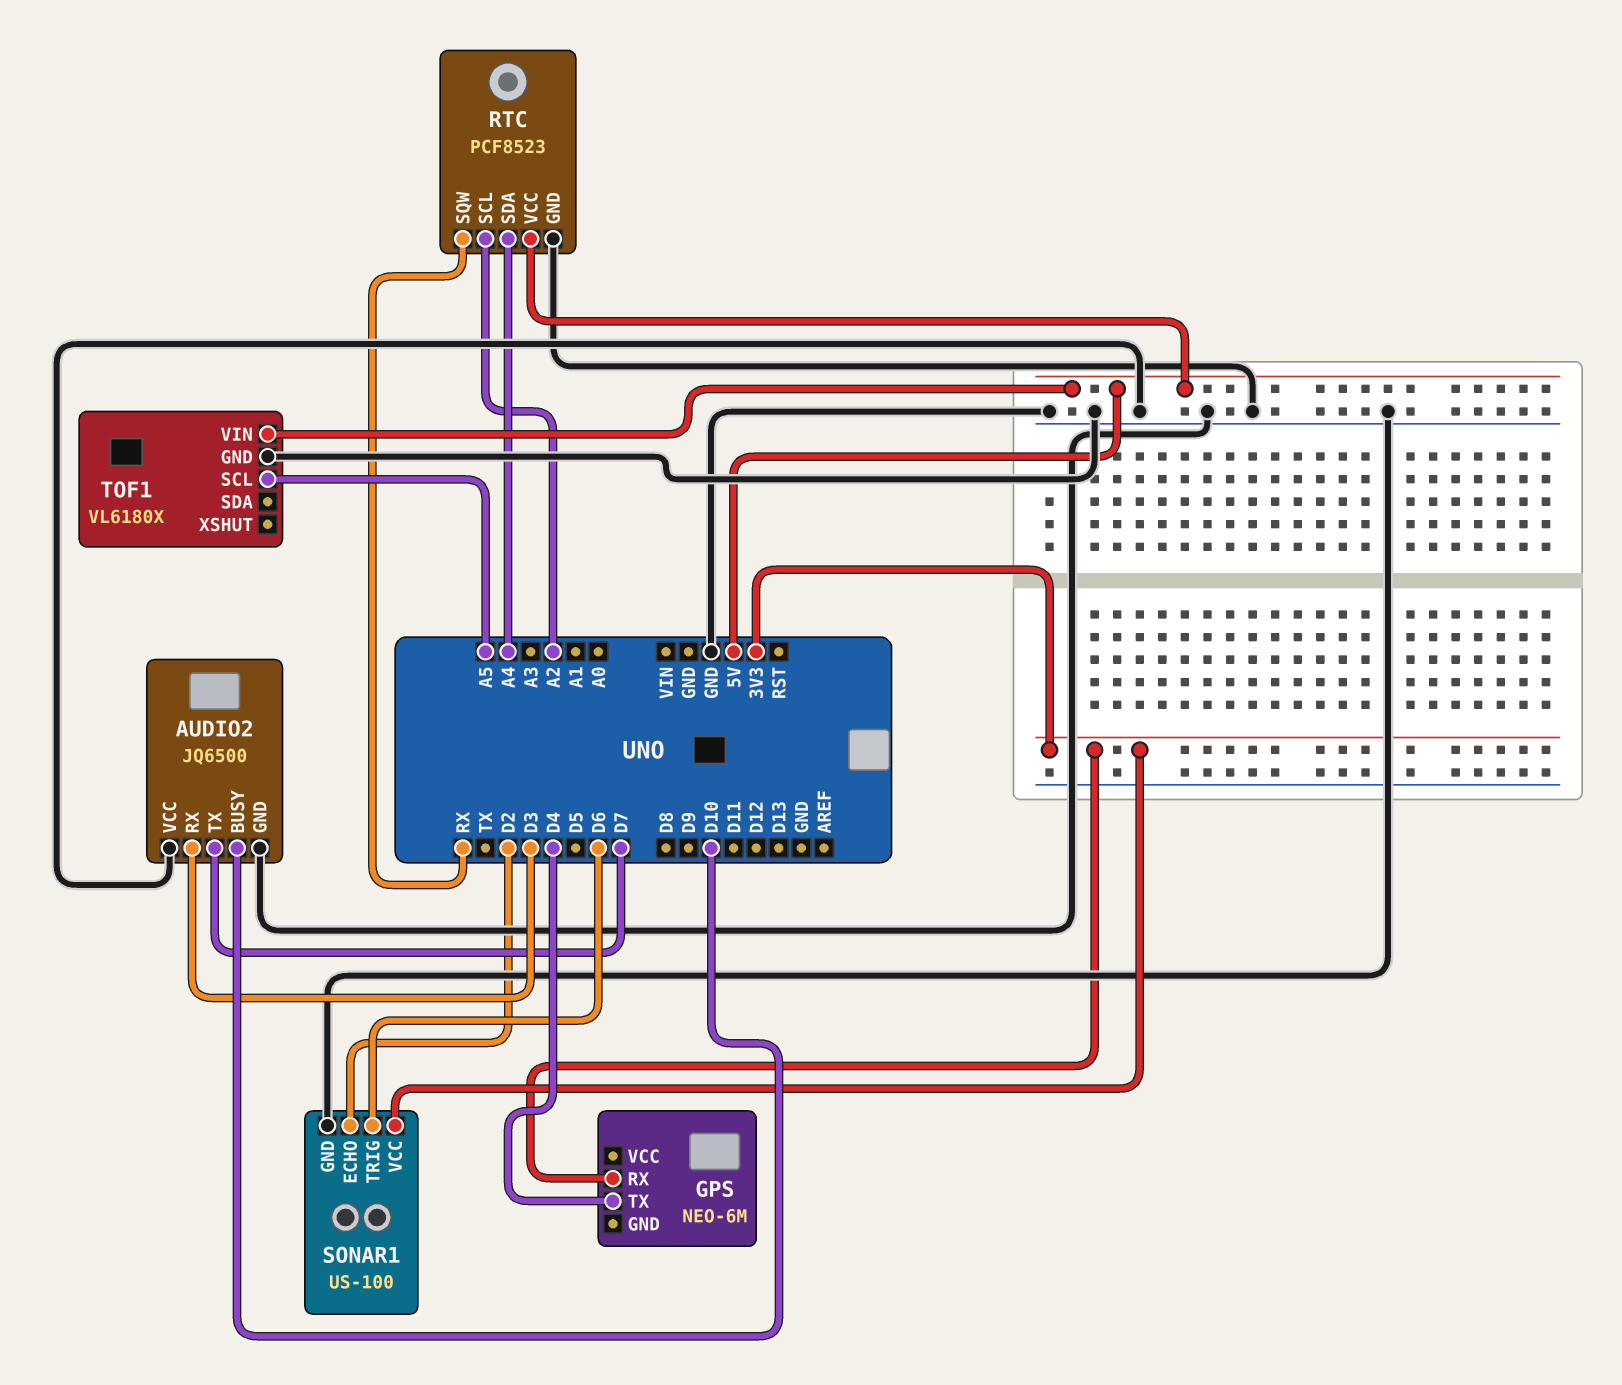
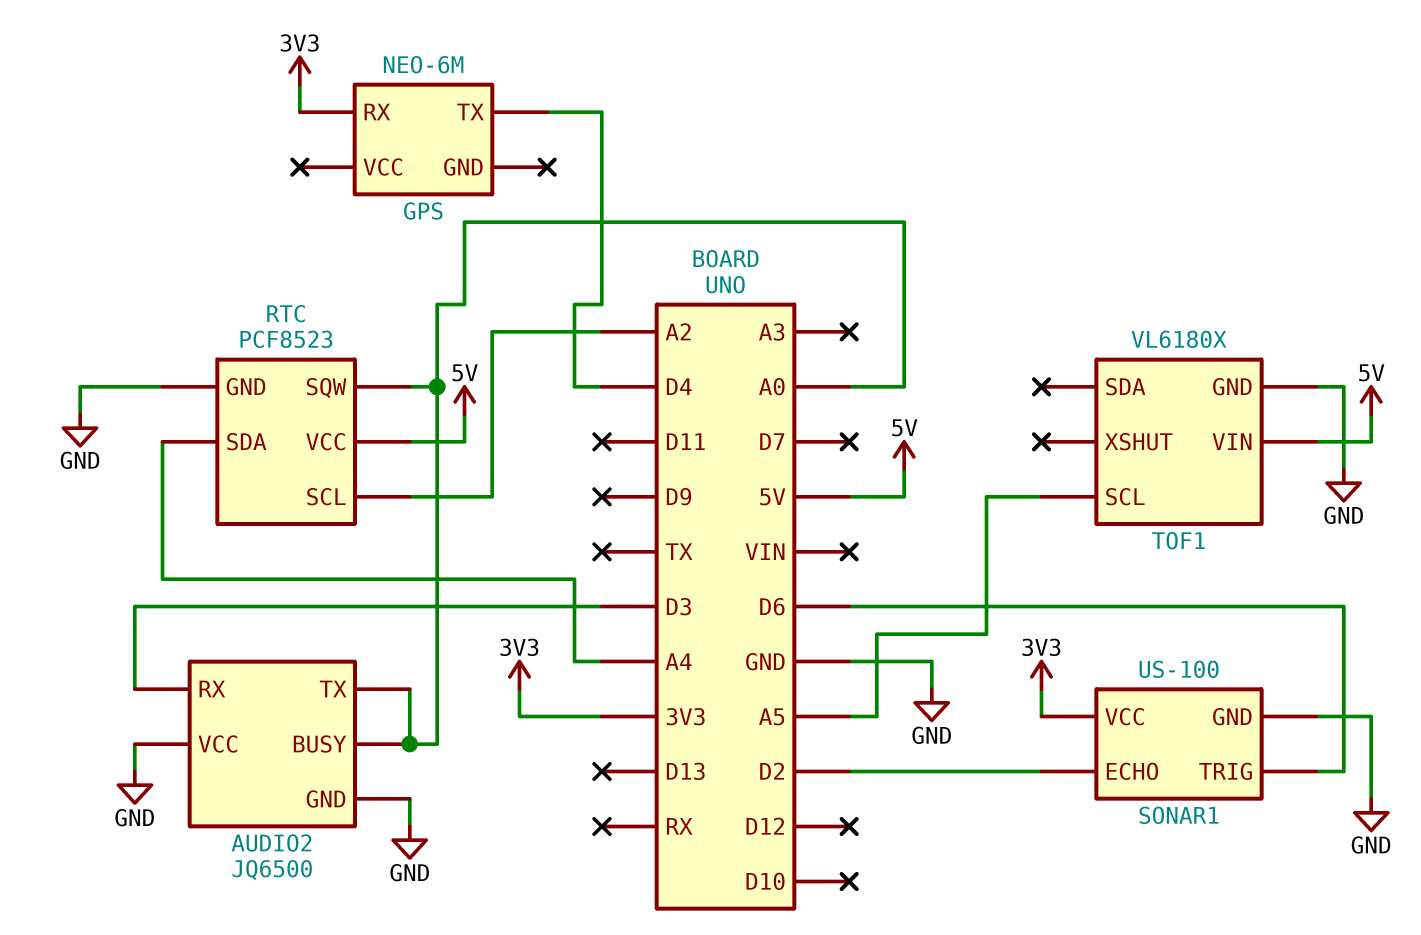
AUDIO2 pin BUSY: D10 -> A0
AUDIO2 pin TX: D7 -> A0
RTC pin SQW: RX -> A0

